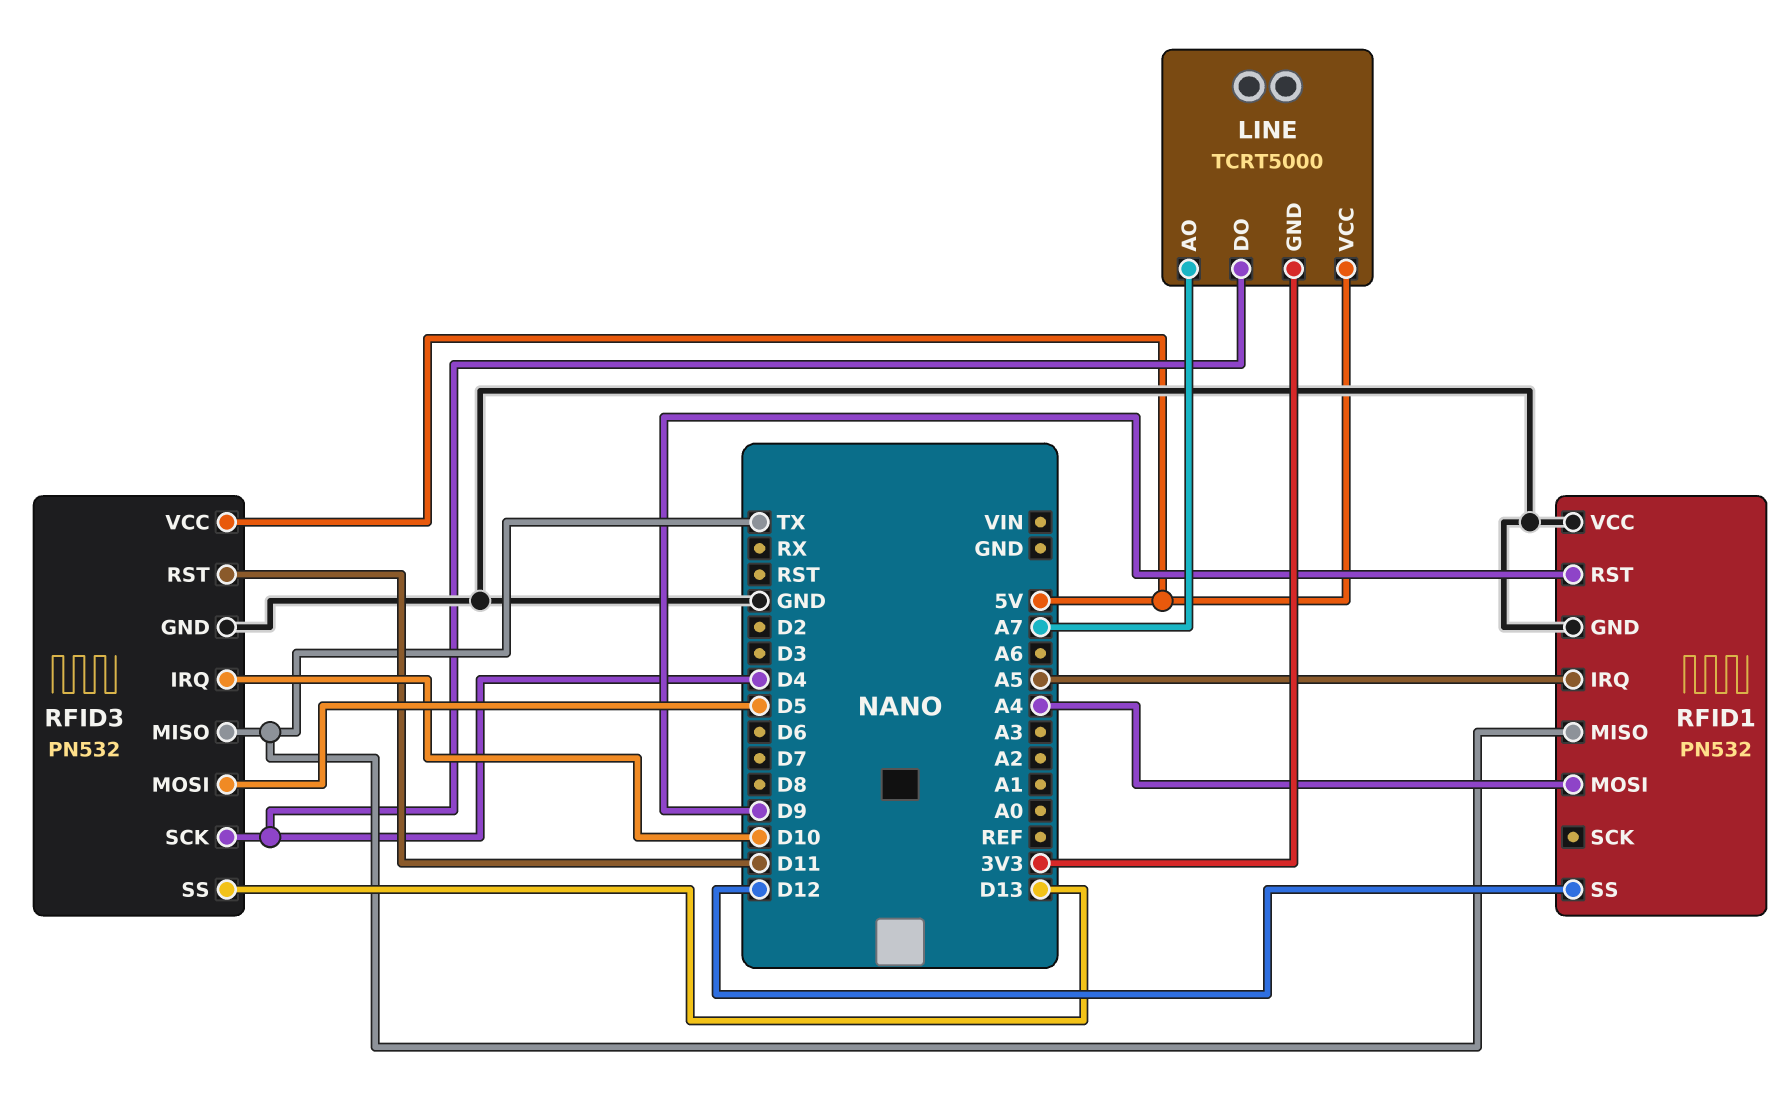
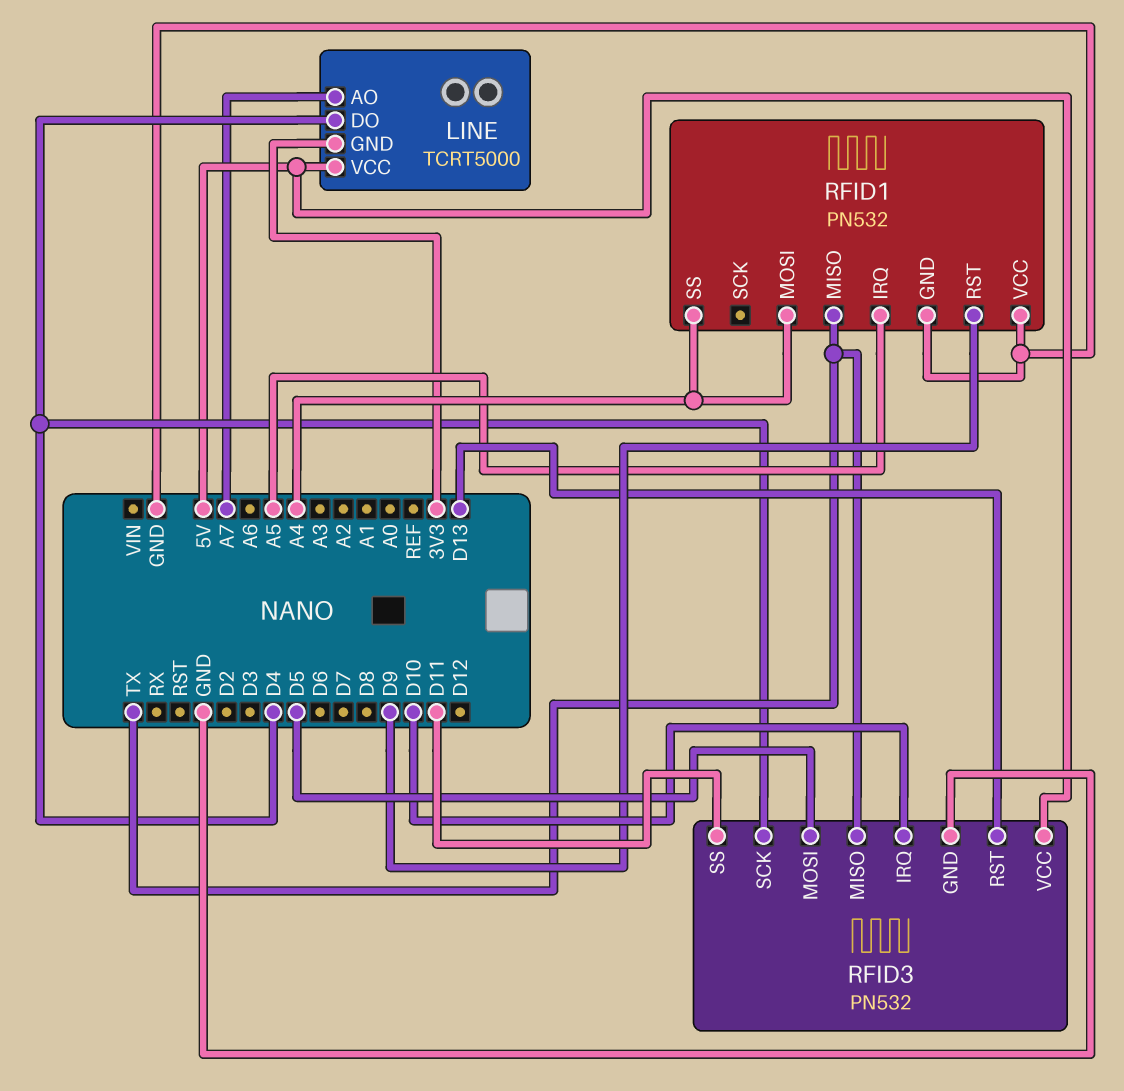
RFID1 pin SS: D12 -> A4
RFID3 pin RST: D11 -> D13
RFID3 pin SS: D13 -> D11

